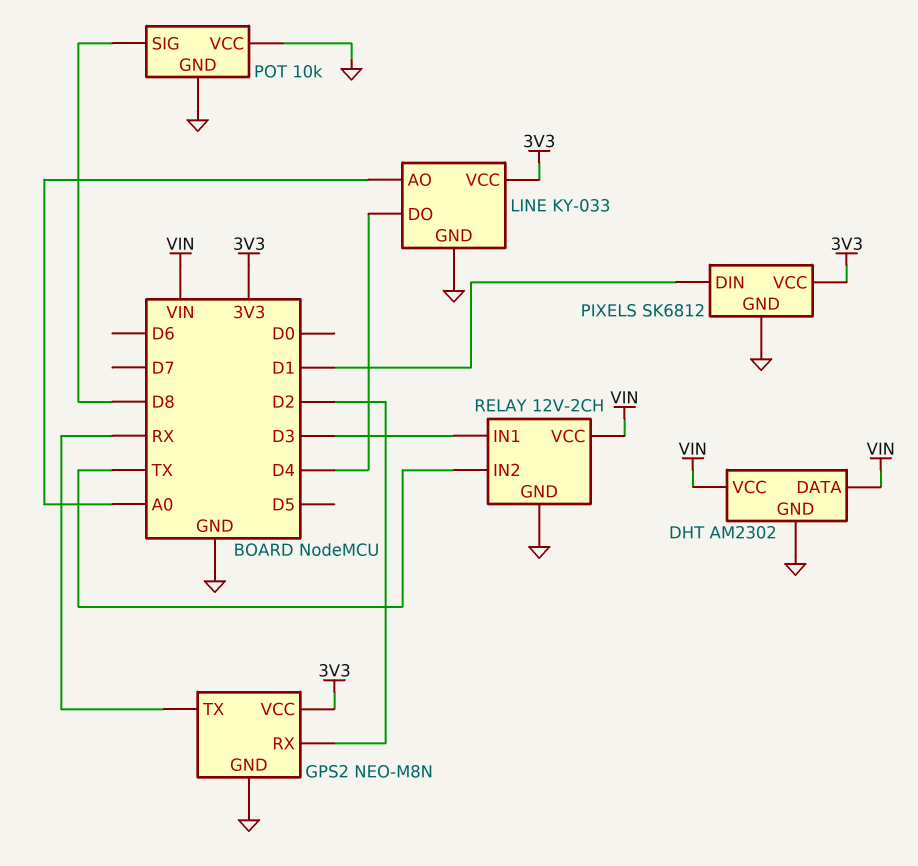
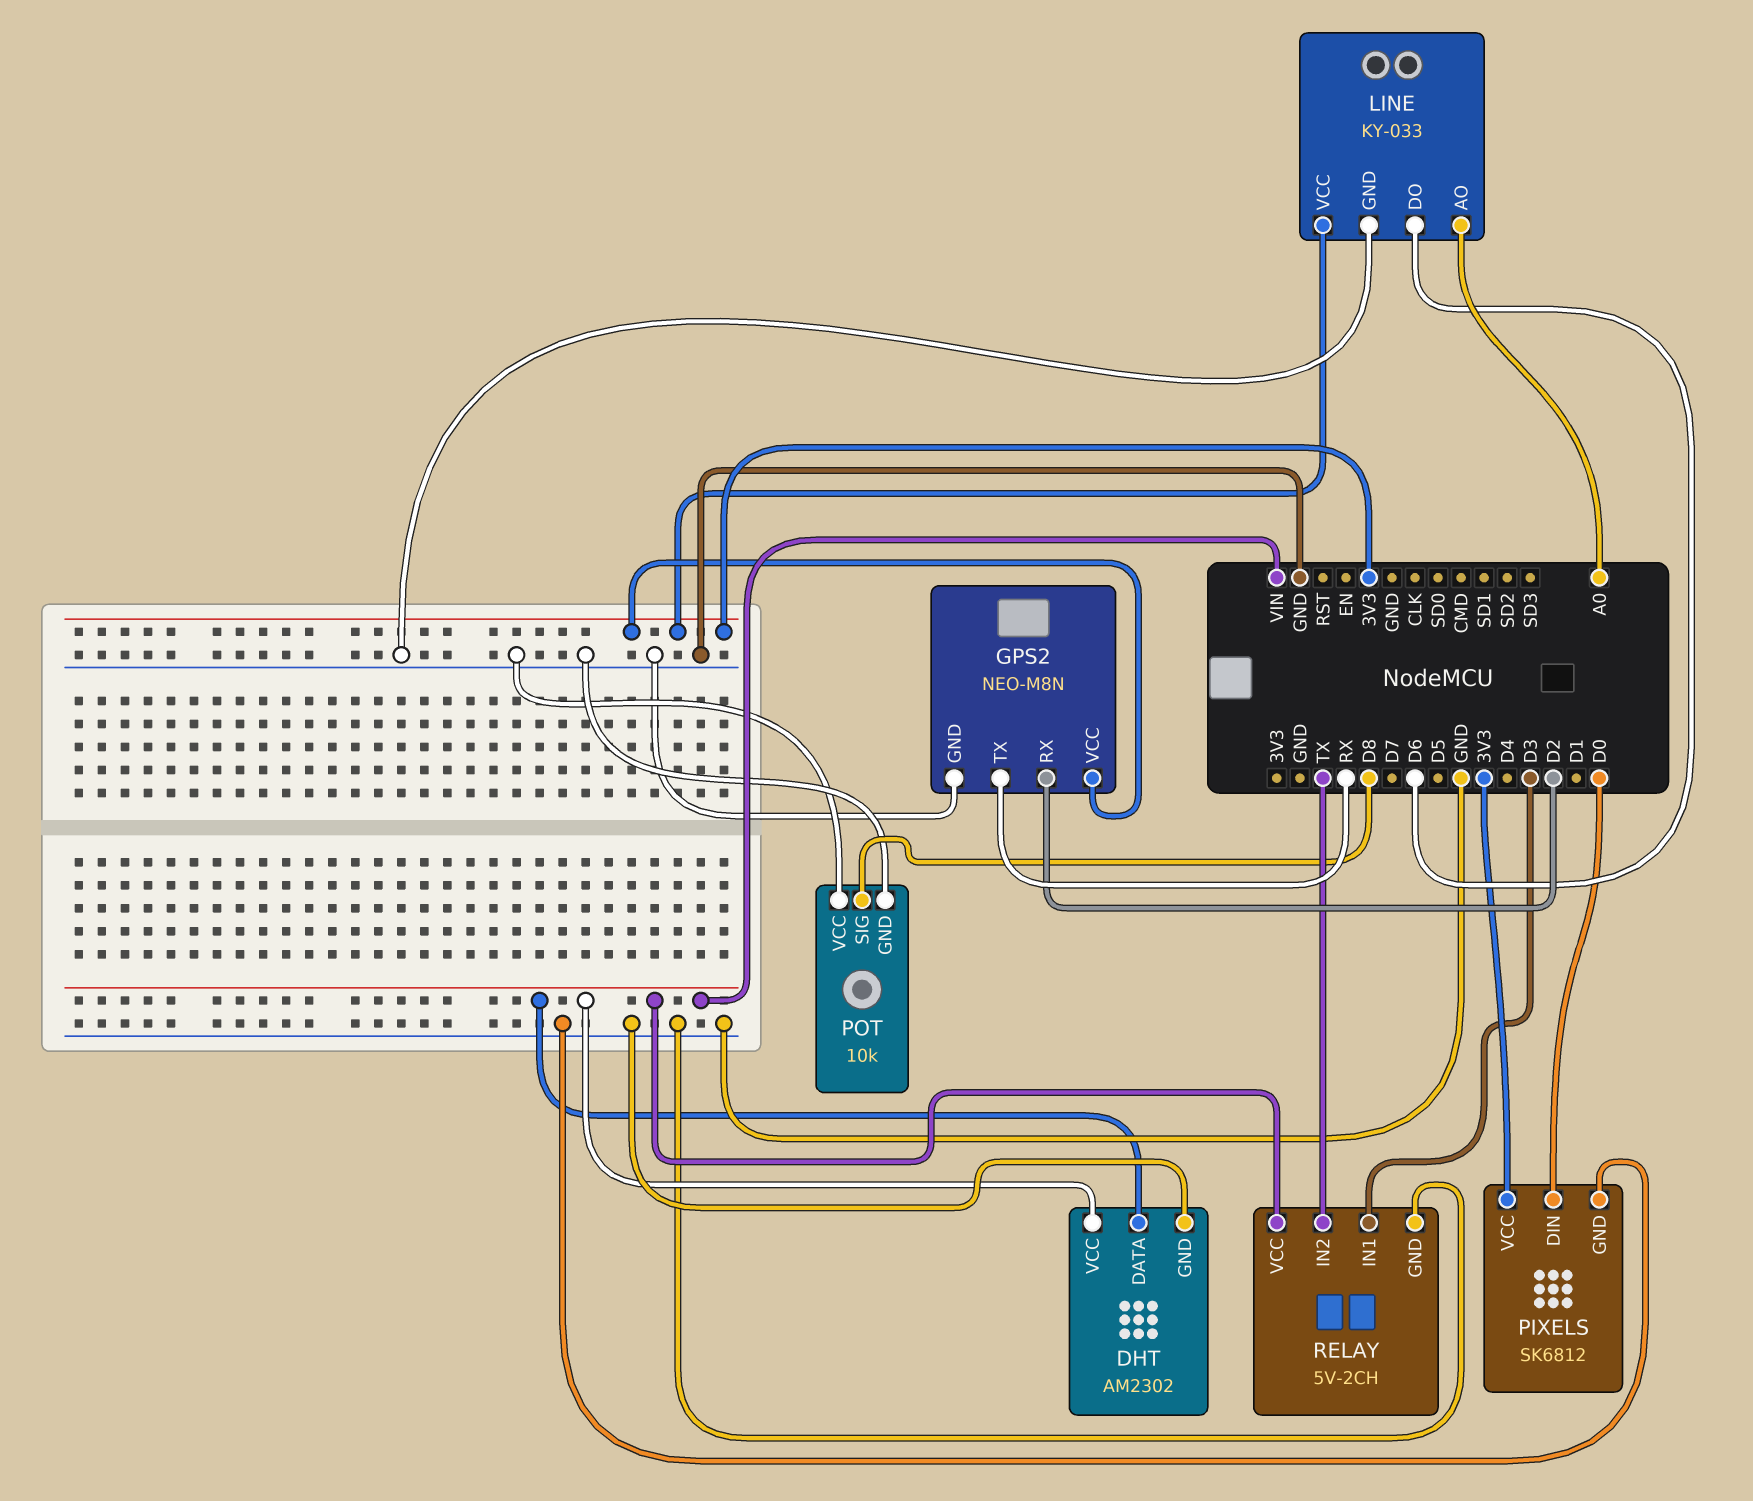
LINE pin DO: D4 -> D6
PIXELS pin DIN: D1 -> D0
RELAY: 12V-2CH -> 5V-2CH

